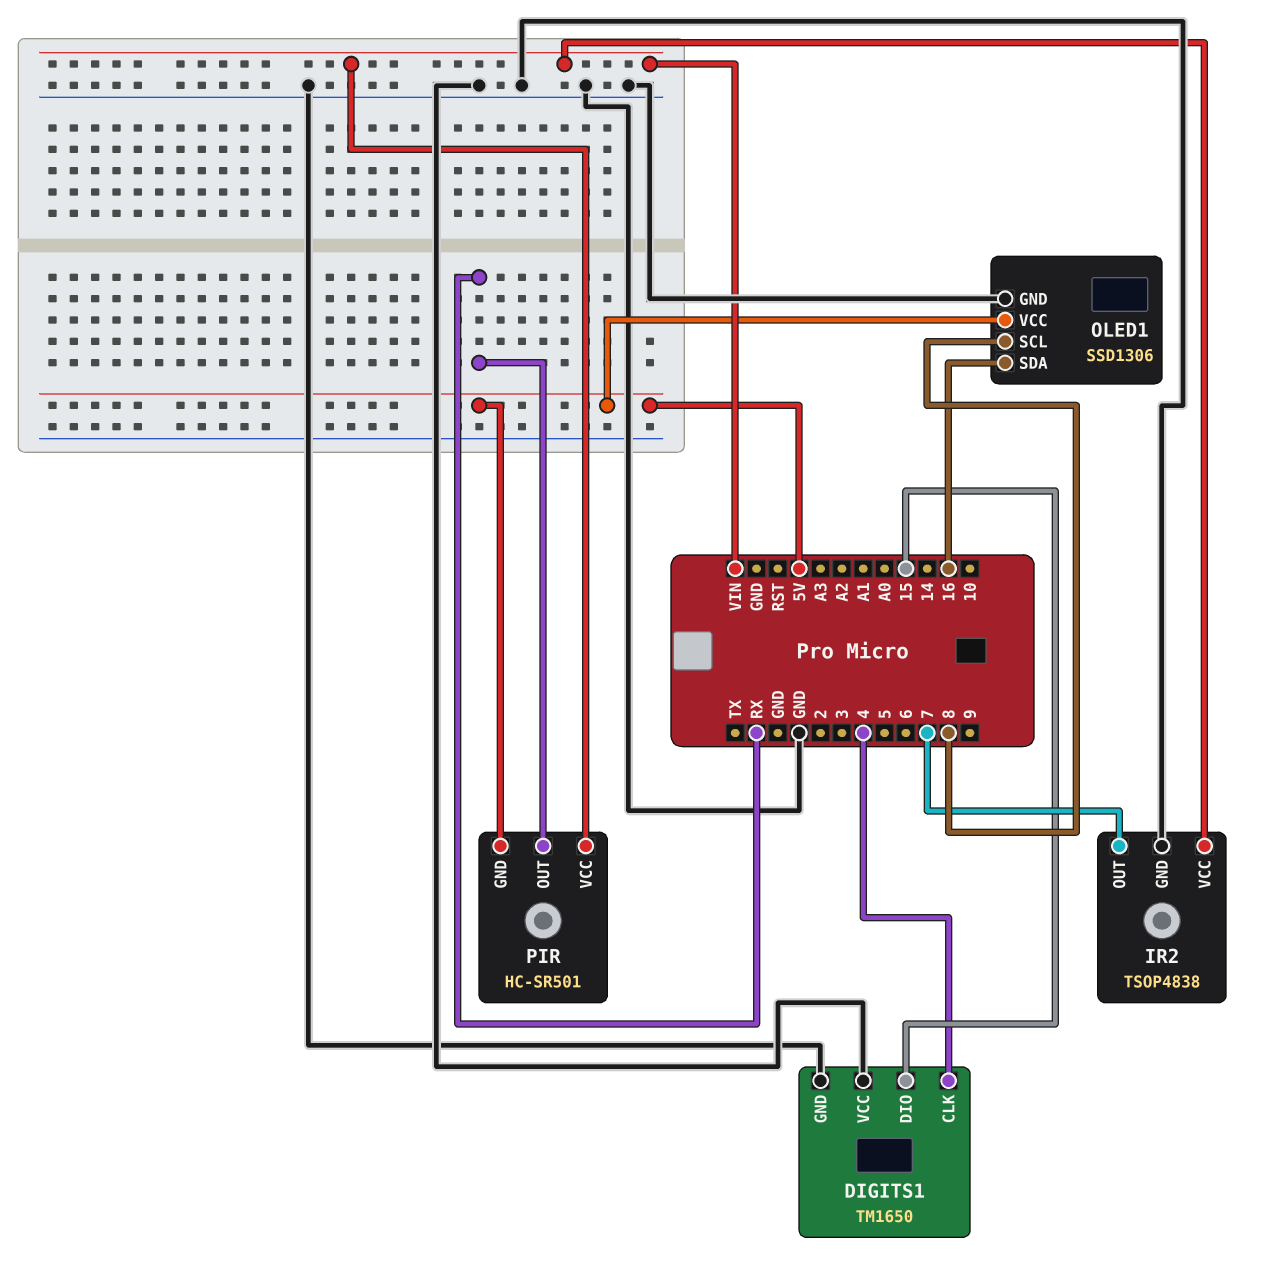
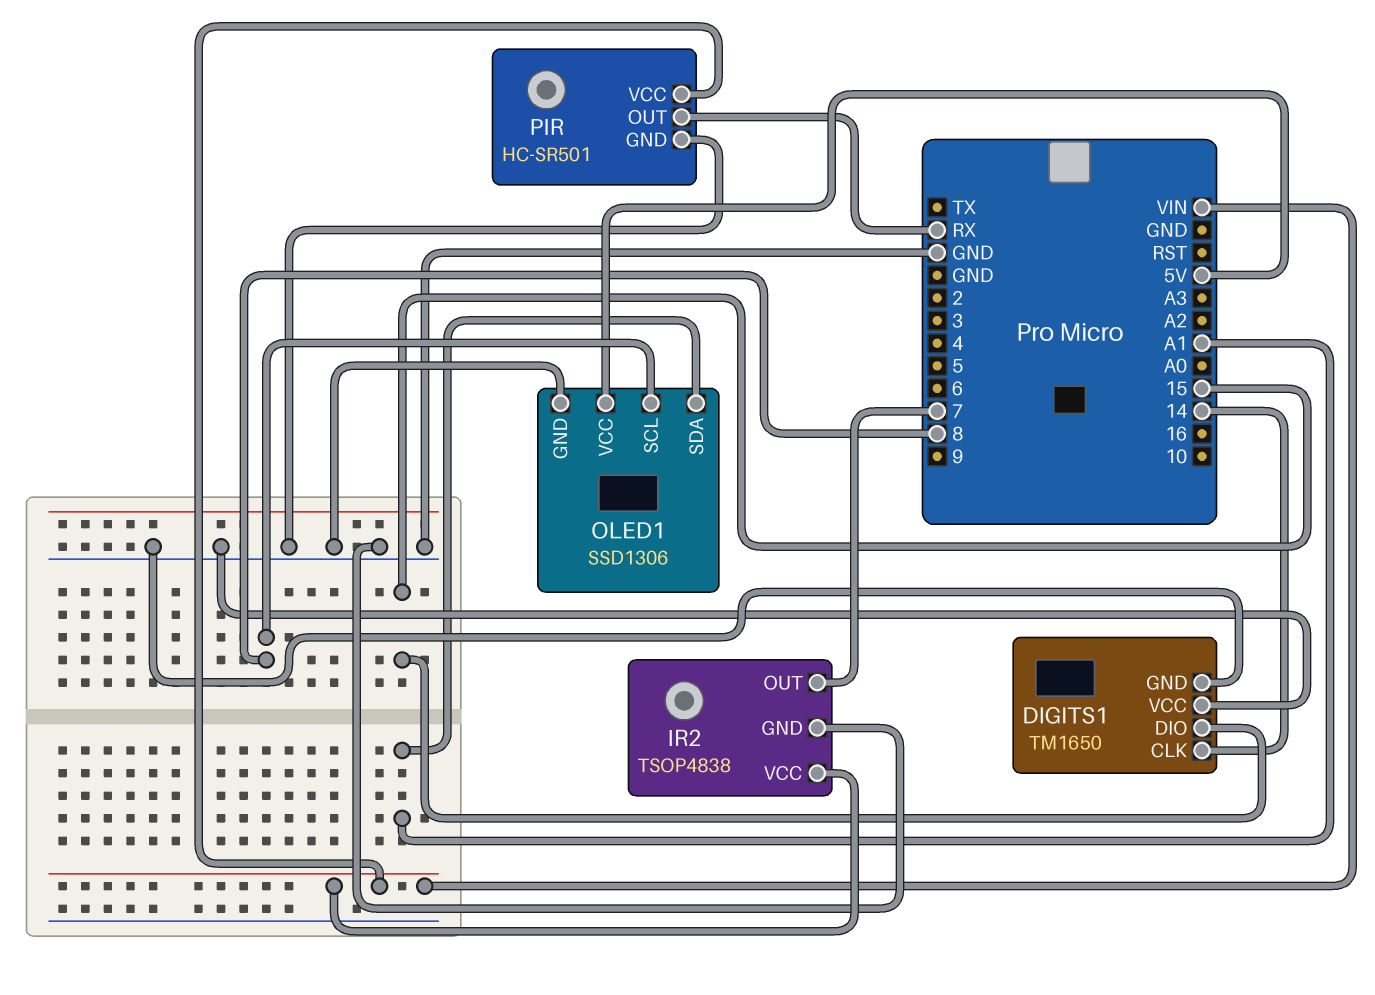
DIGITS1 pin CLK: 4 -> 14
OLED1 pin SDA: 16 -> A1
PIR pin GND: 5V -> GND

